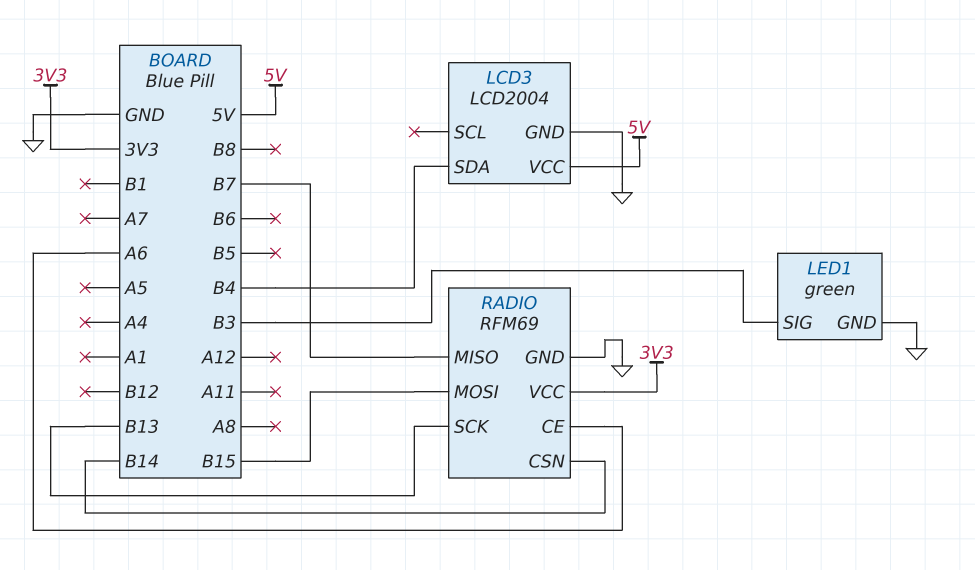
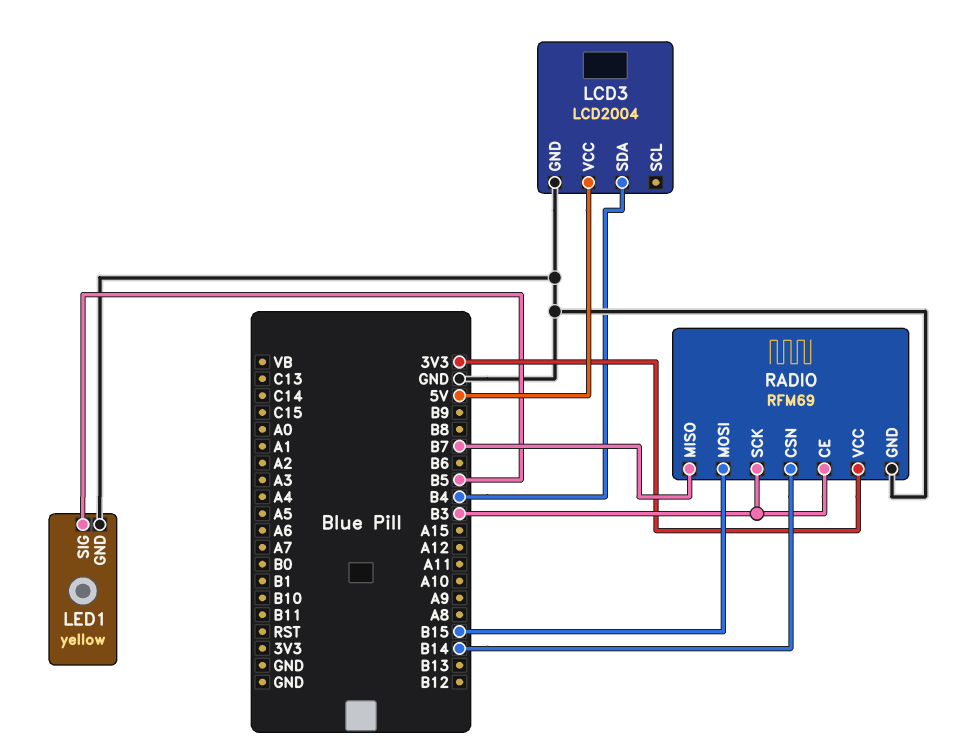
LED1: green -> yellow
LED1 pin SIG: B3 -> B5
RADIO pin CE: A6 -> B3
RADIO pin SCK: B13 -> B3

